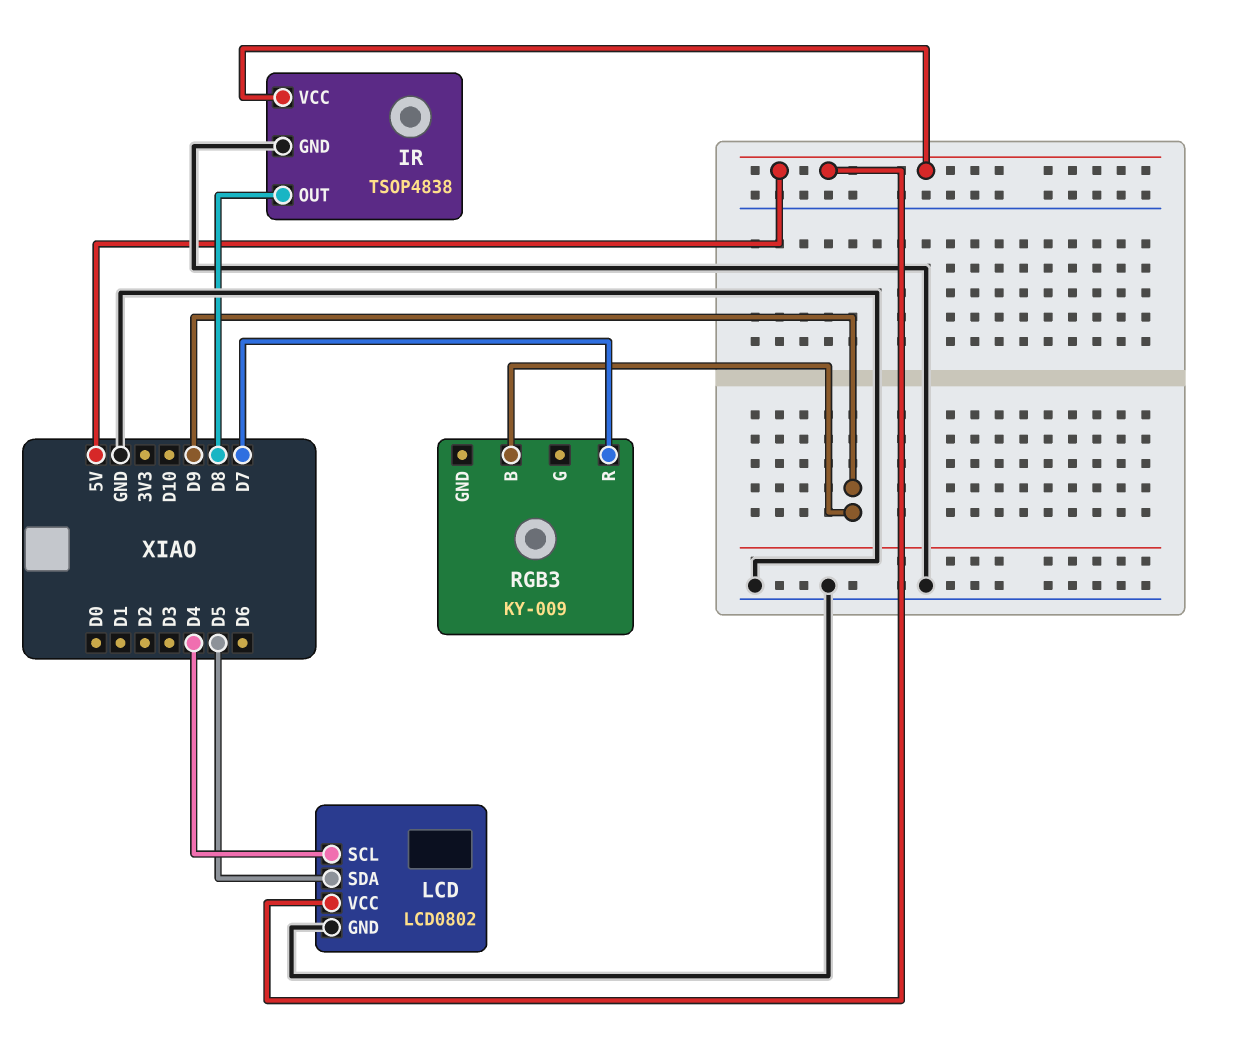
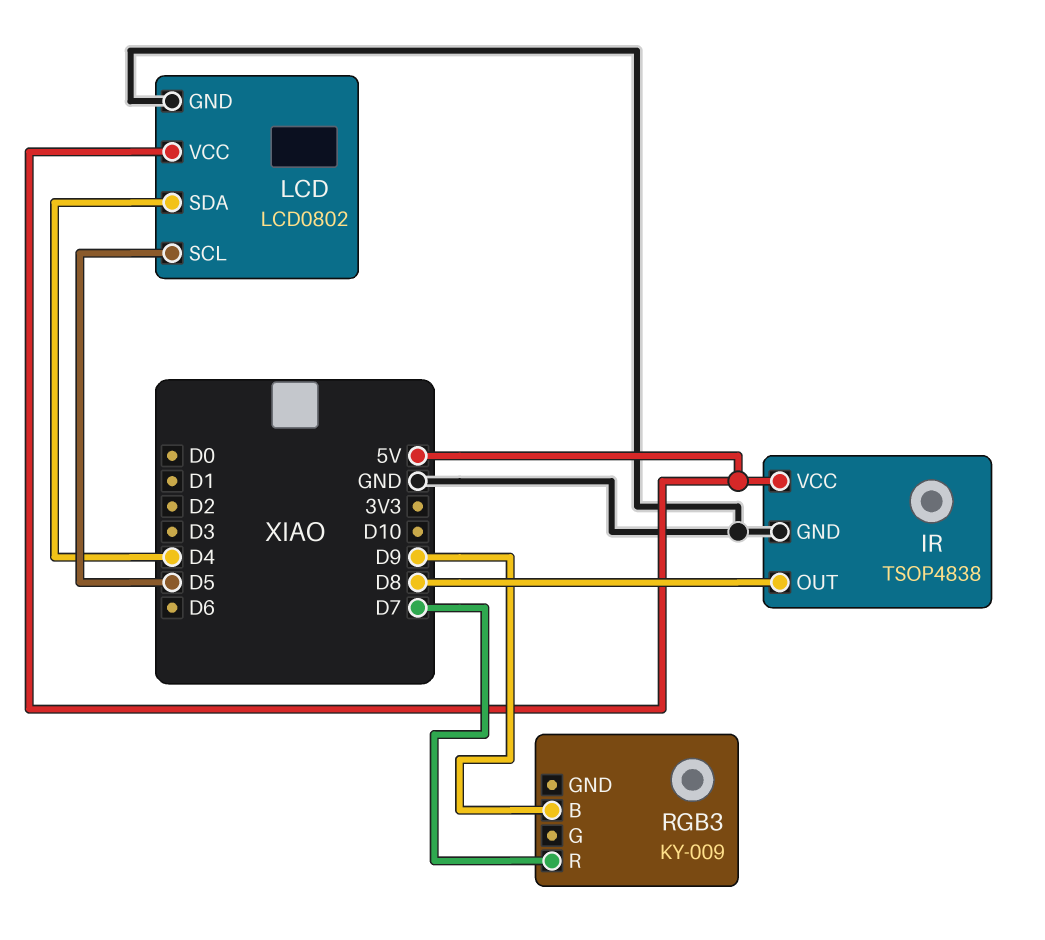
LCD pin SCL: D4 -> D5
LCD pin SDA: D5 -> D4

